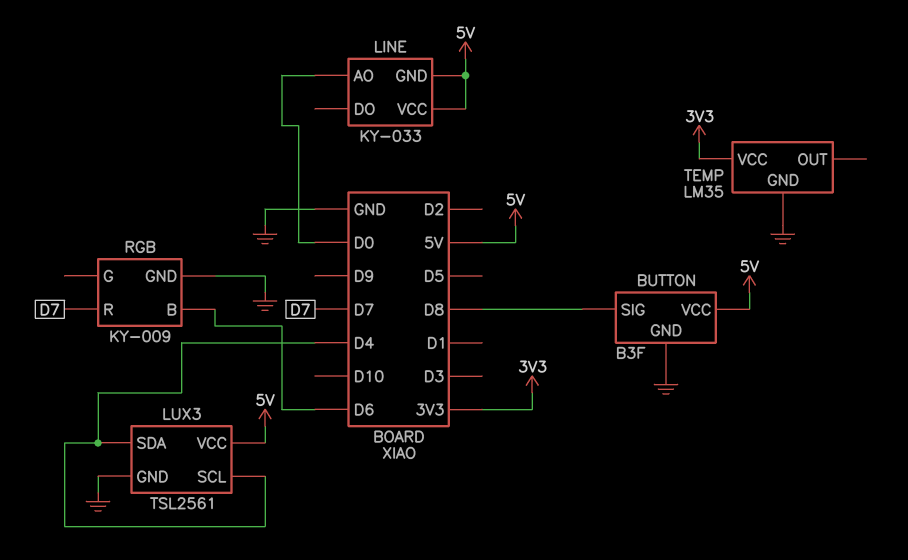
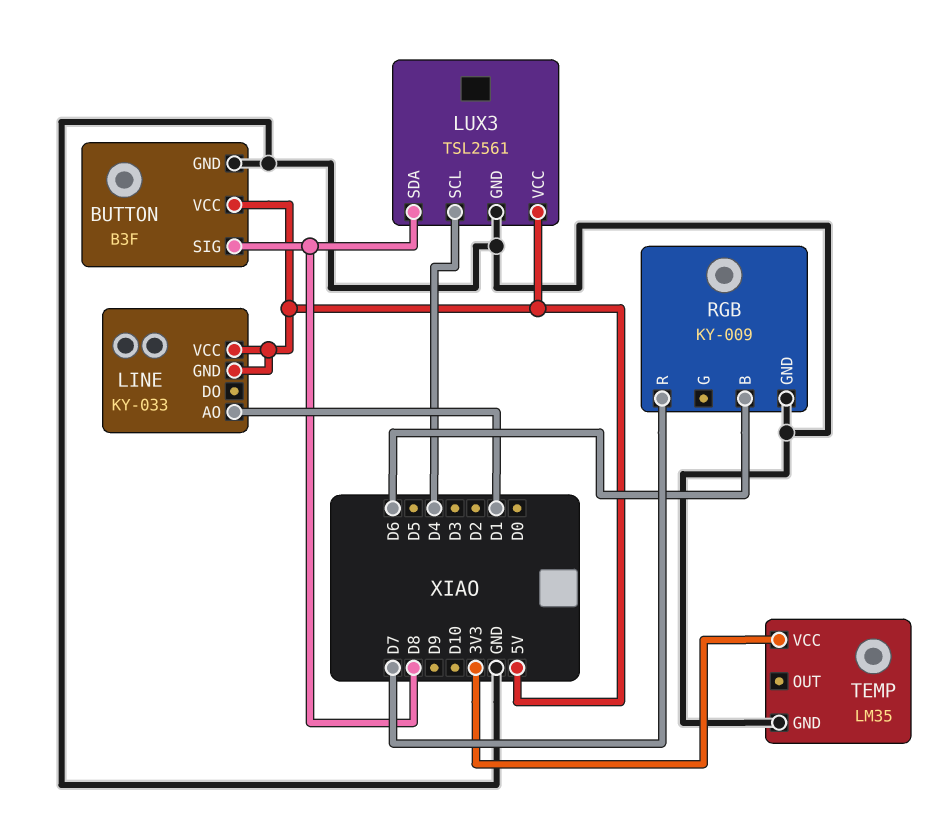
LINE pin AO: D0 -> D1
LUX3 pin SDA: D4 -> D8

